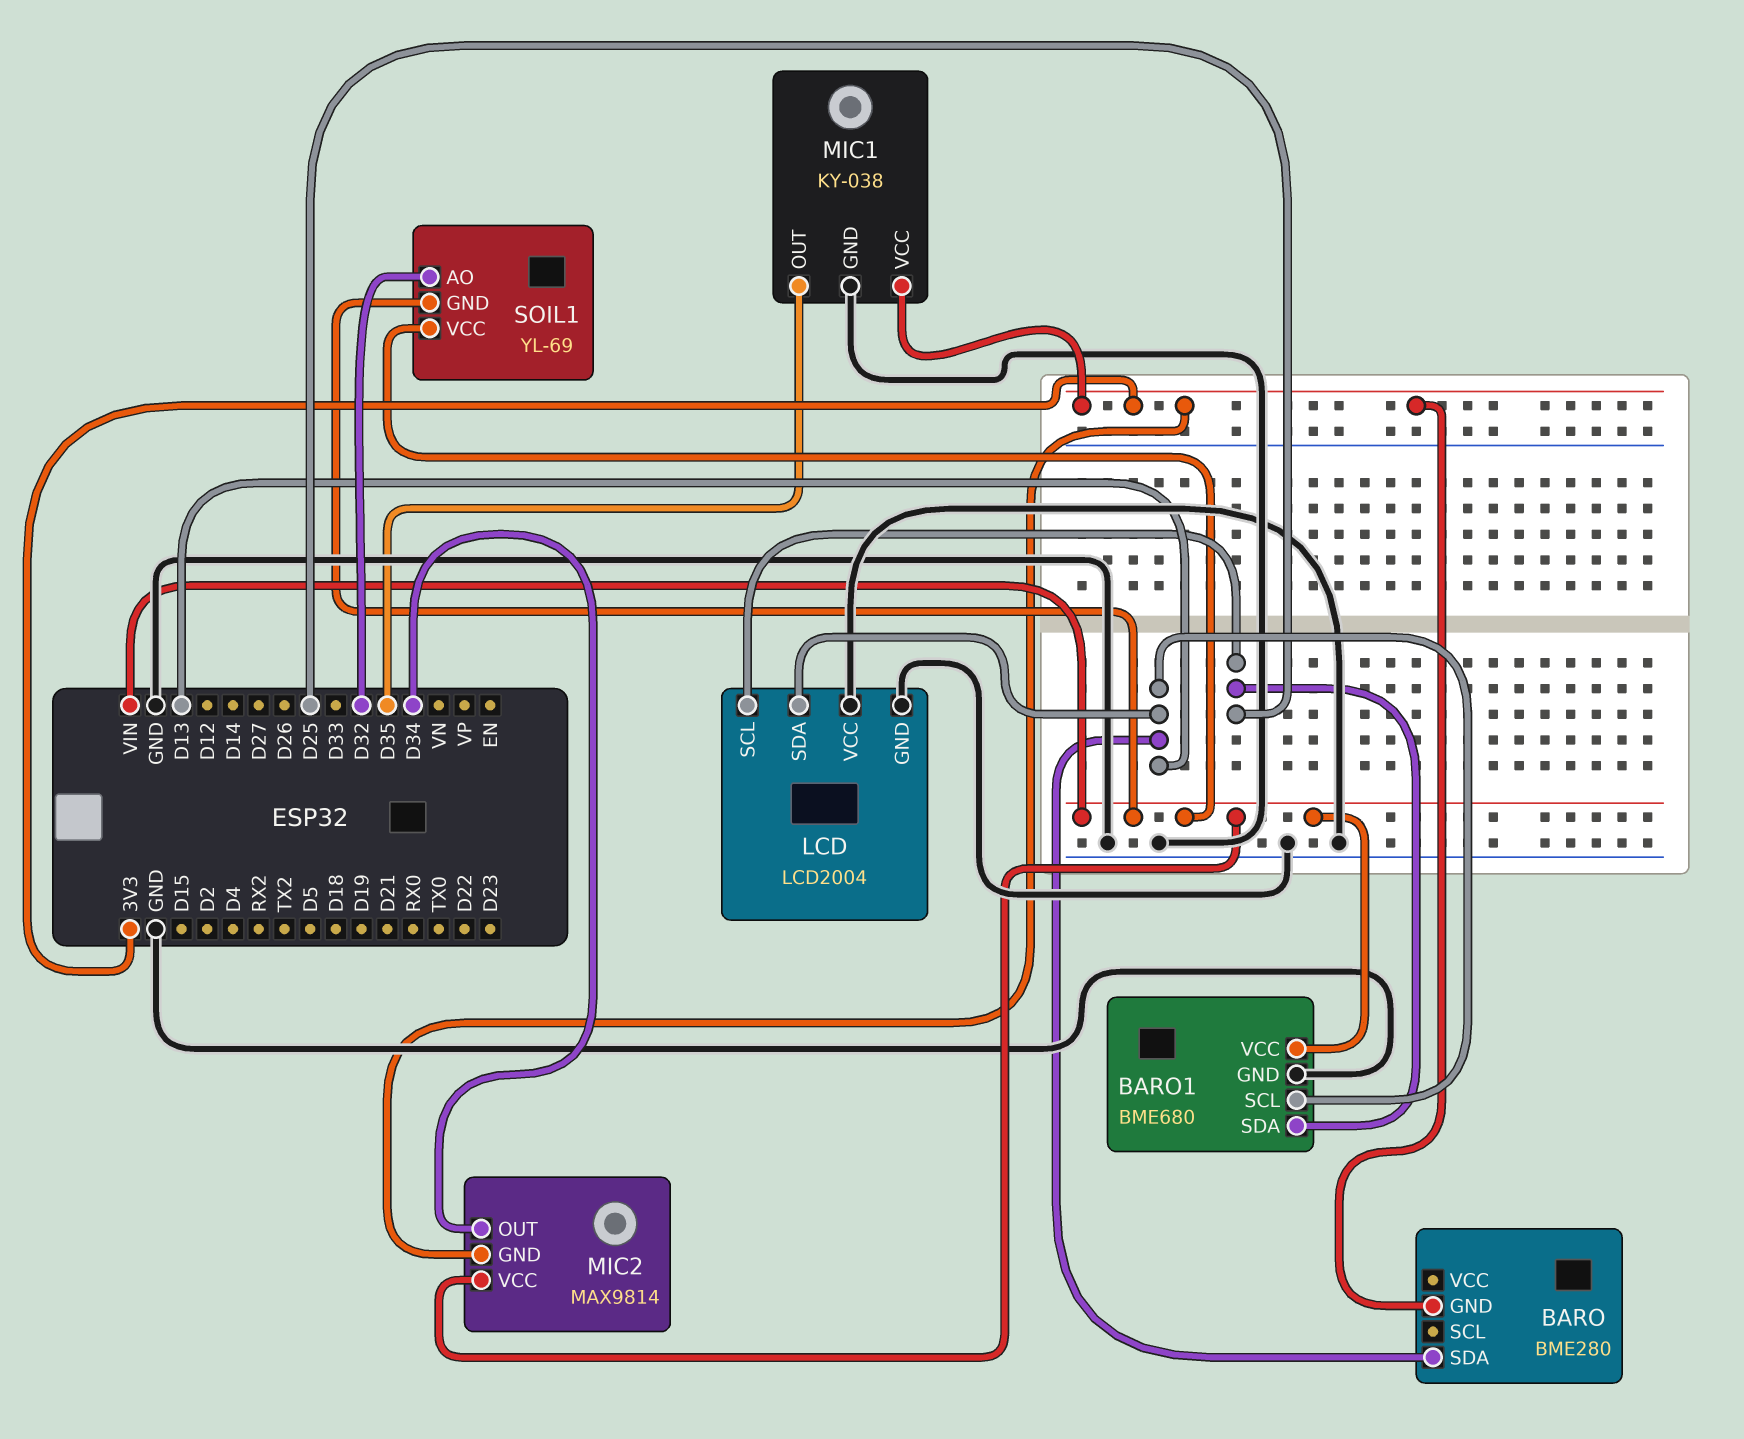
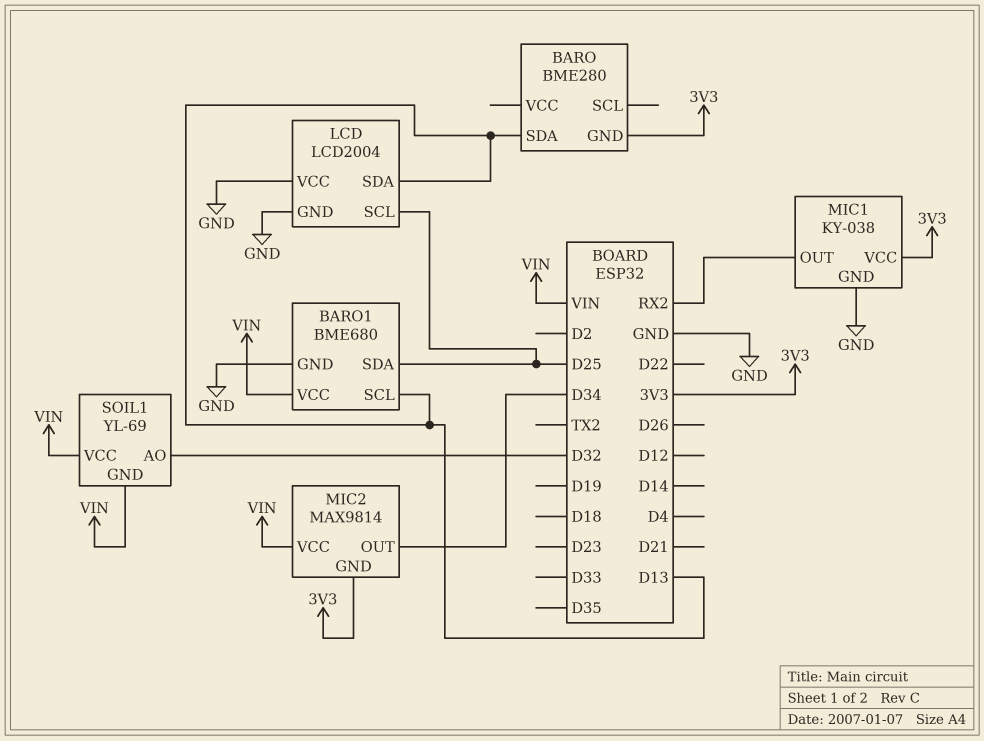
MIC1 pin OUT: D35 -> RX2

